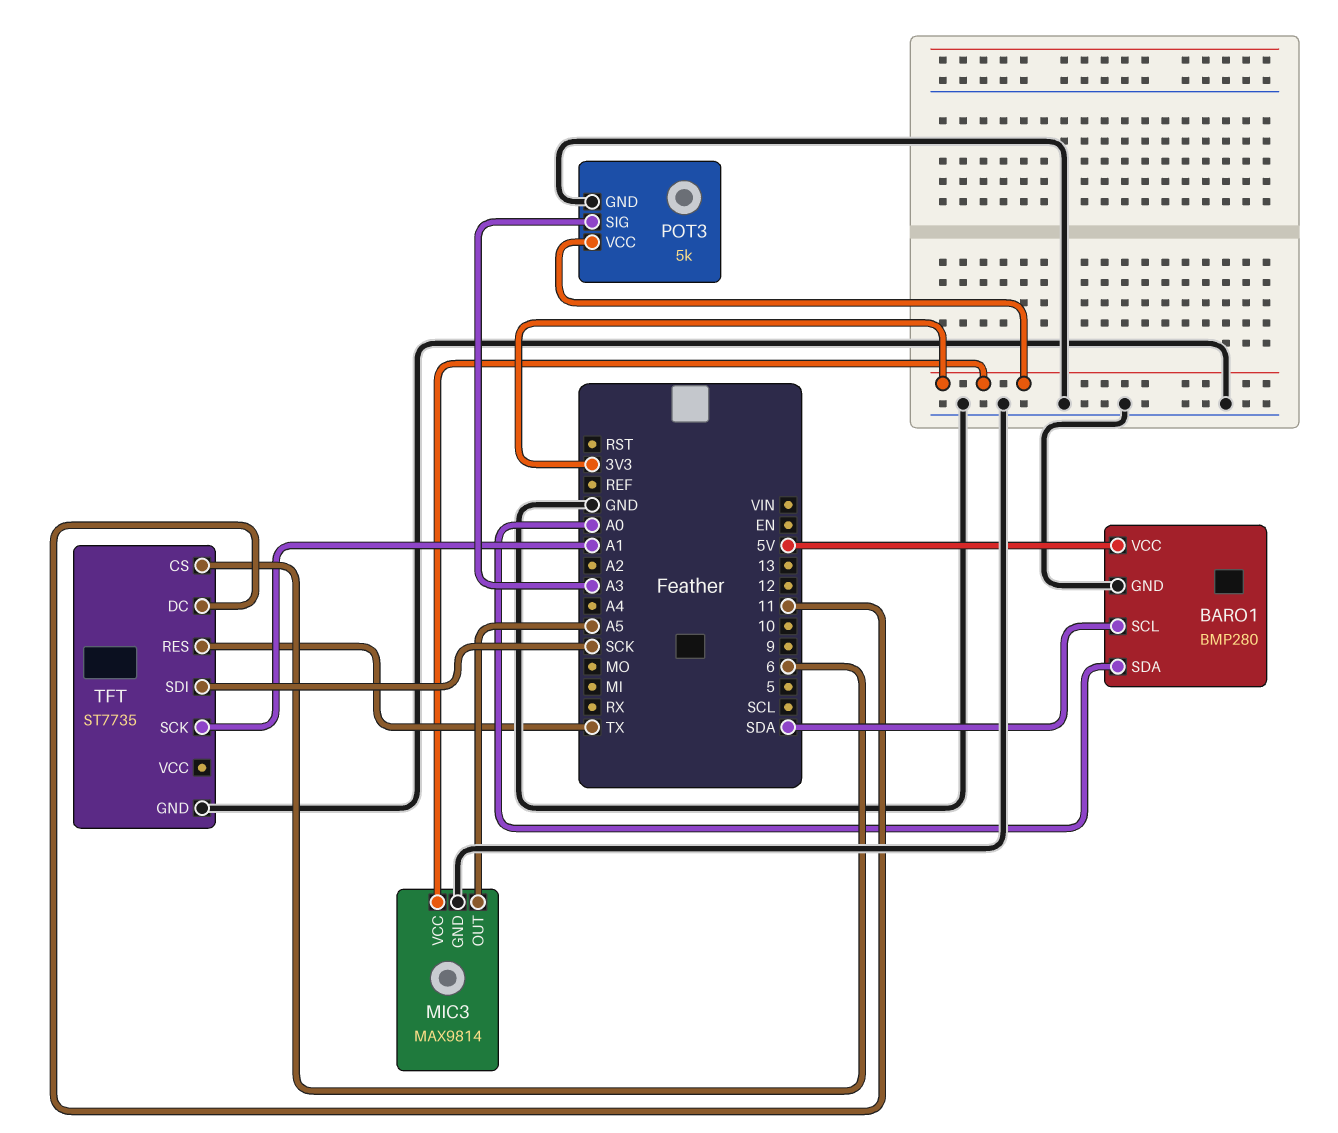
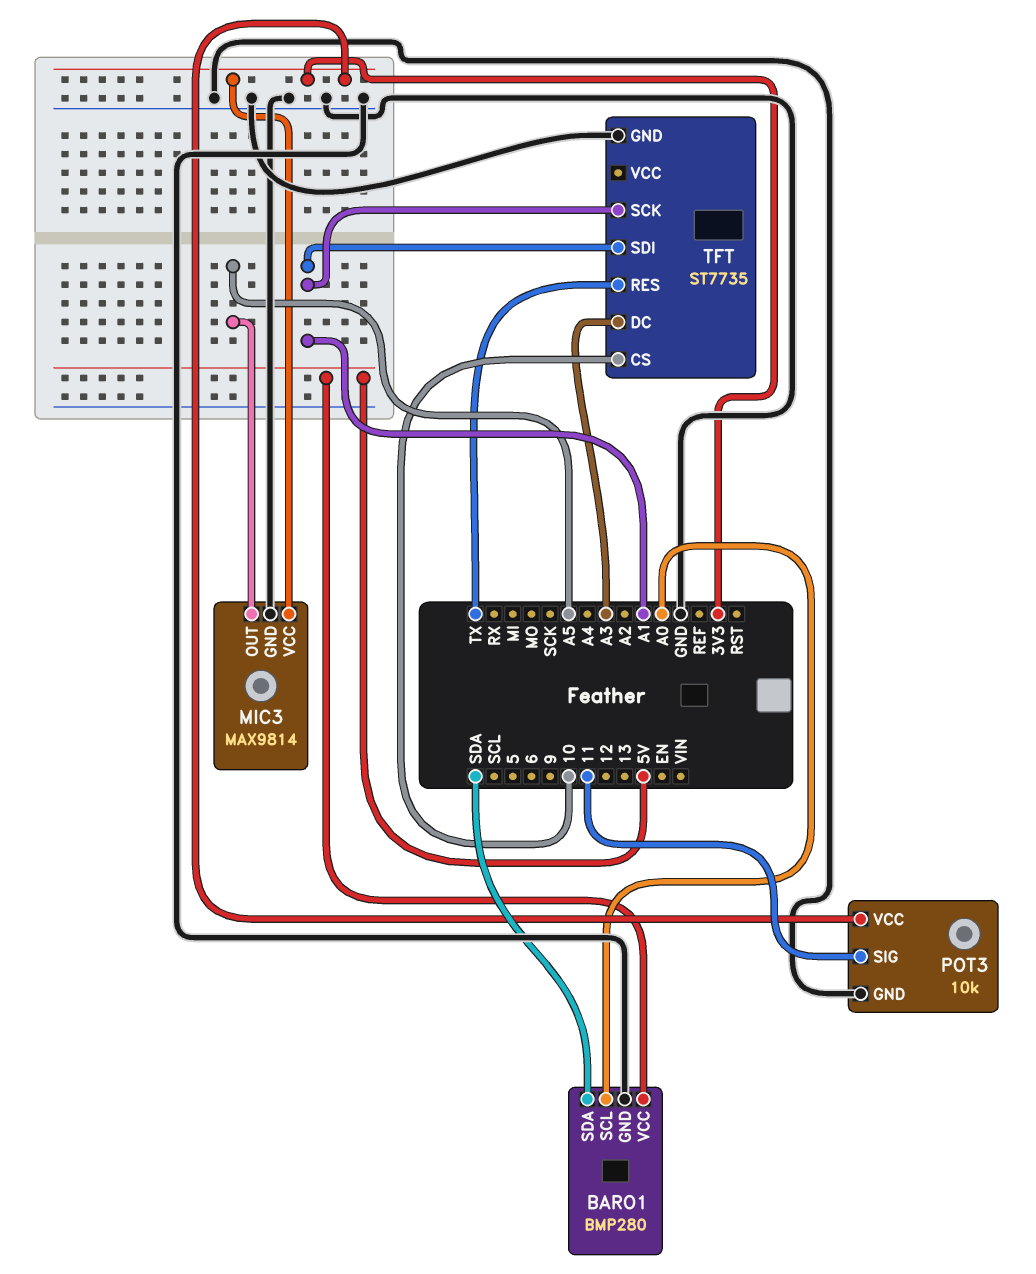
BARO1 pin SCL: SDA -> A0
BARO1 pin SDA: A0 -> SDA
POT3: 5k -> 10k
POT3 pin SIG: A3 -> 11
TFT pin CS: 6 -> 10
TFT pin DC: 11 -> A3
TFT pin SDI: SCK -> A1

